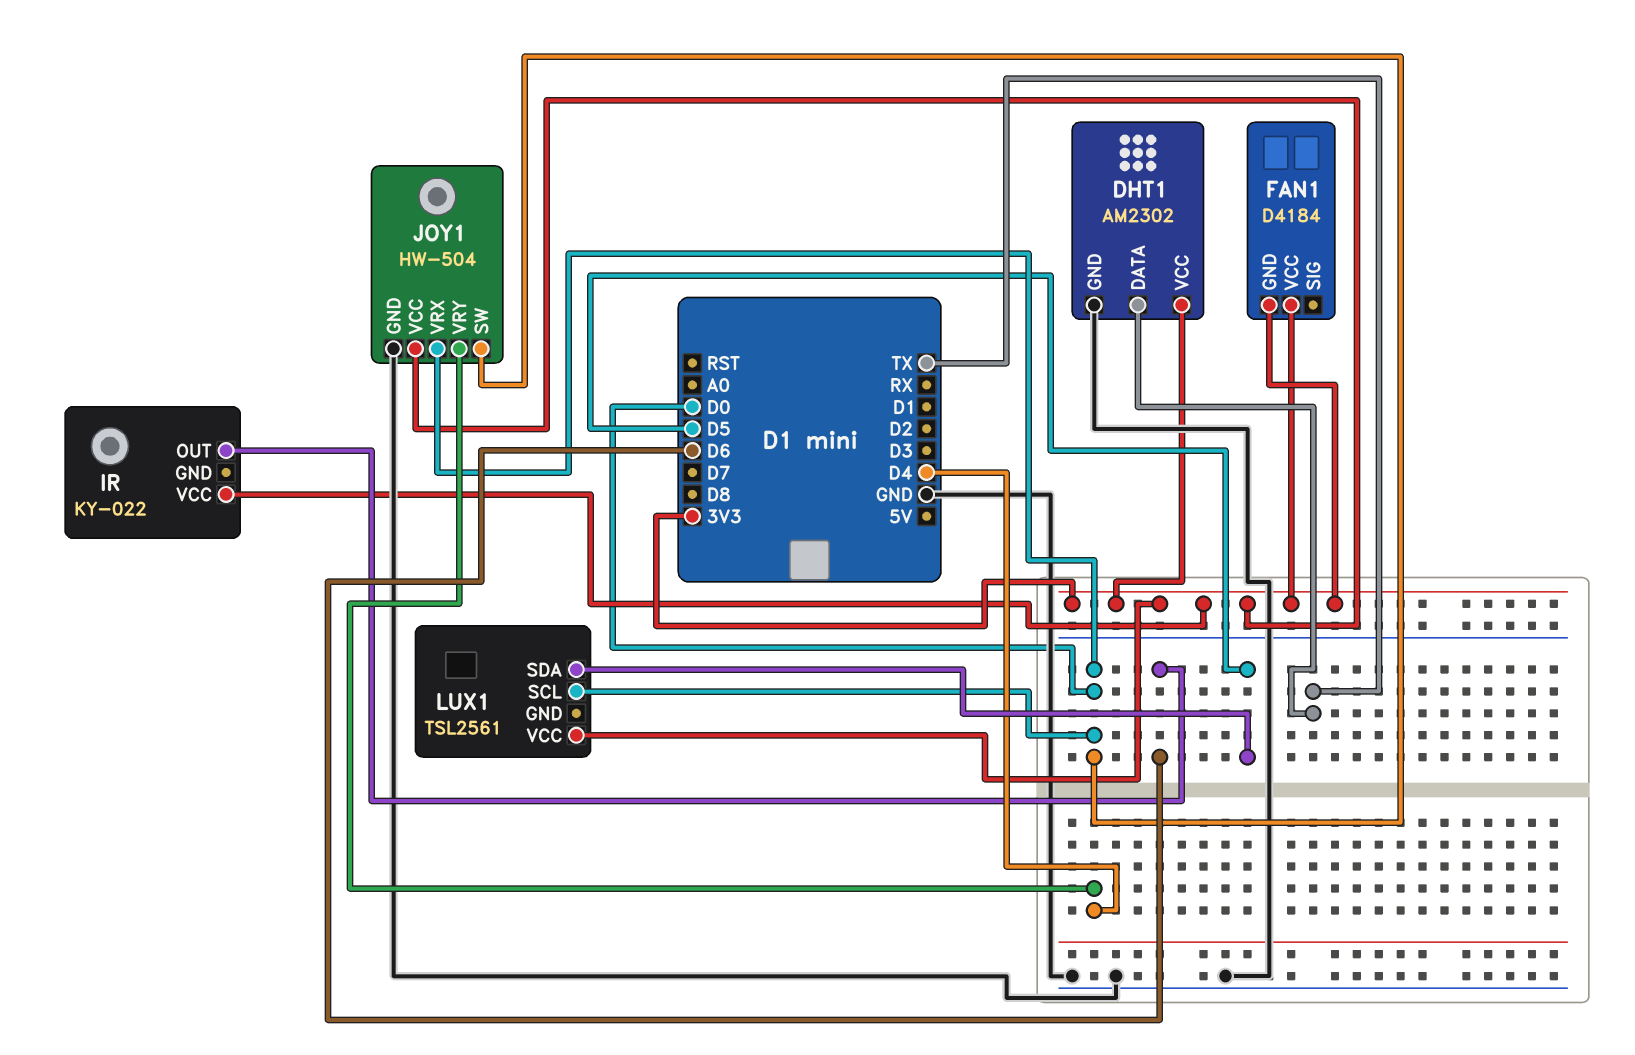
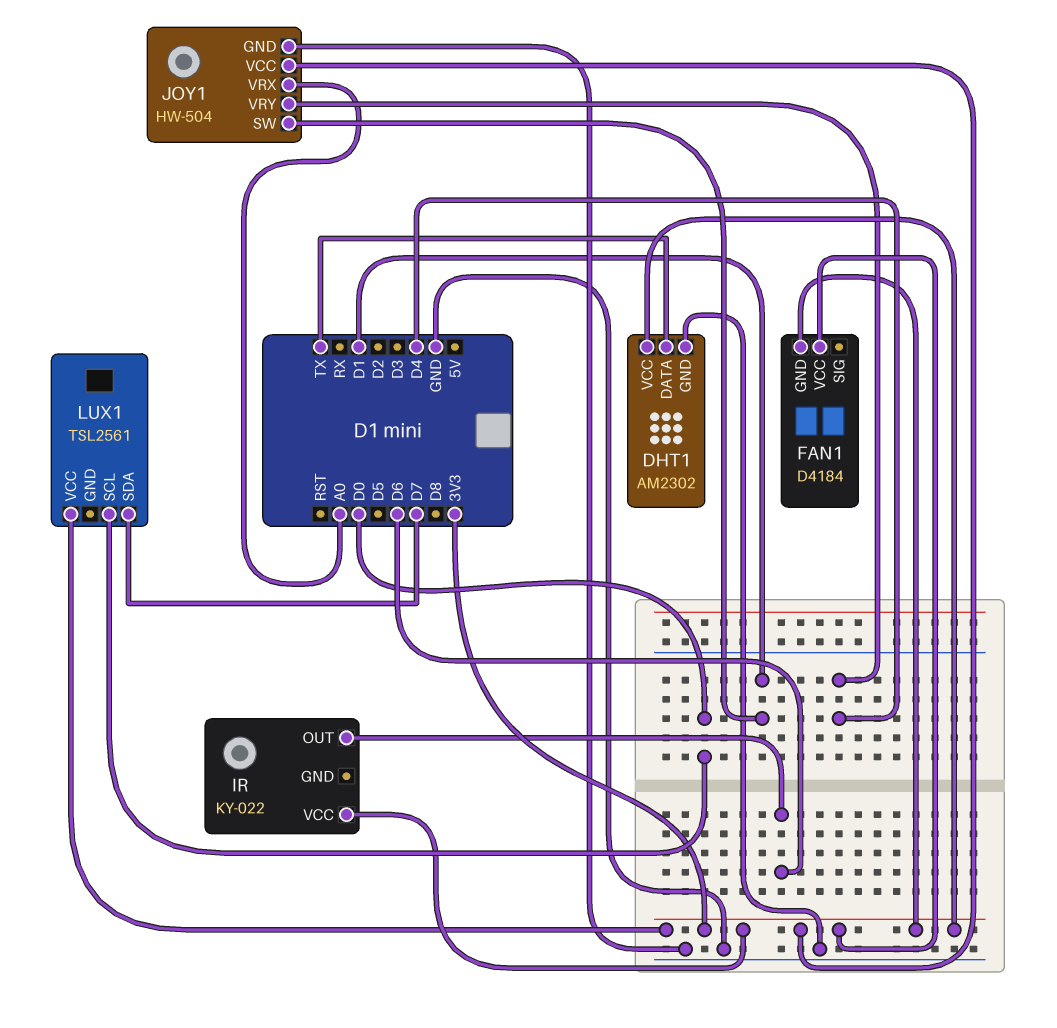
JOY1 pin SW: D0 -> D1
JOY1 pin VRX: D0 -> A0
LUX1 pin SDA: D5 -> D7

